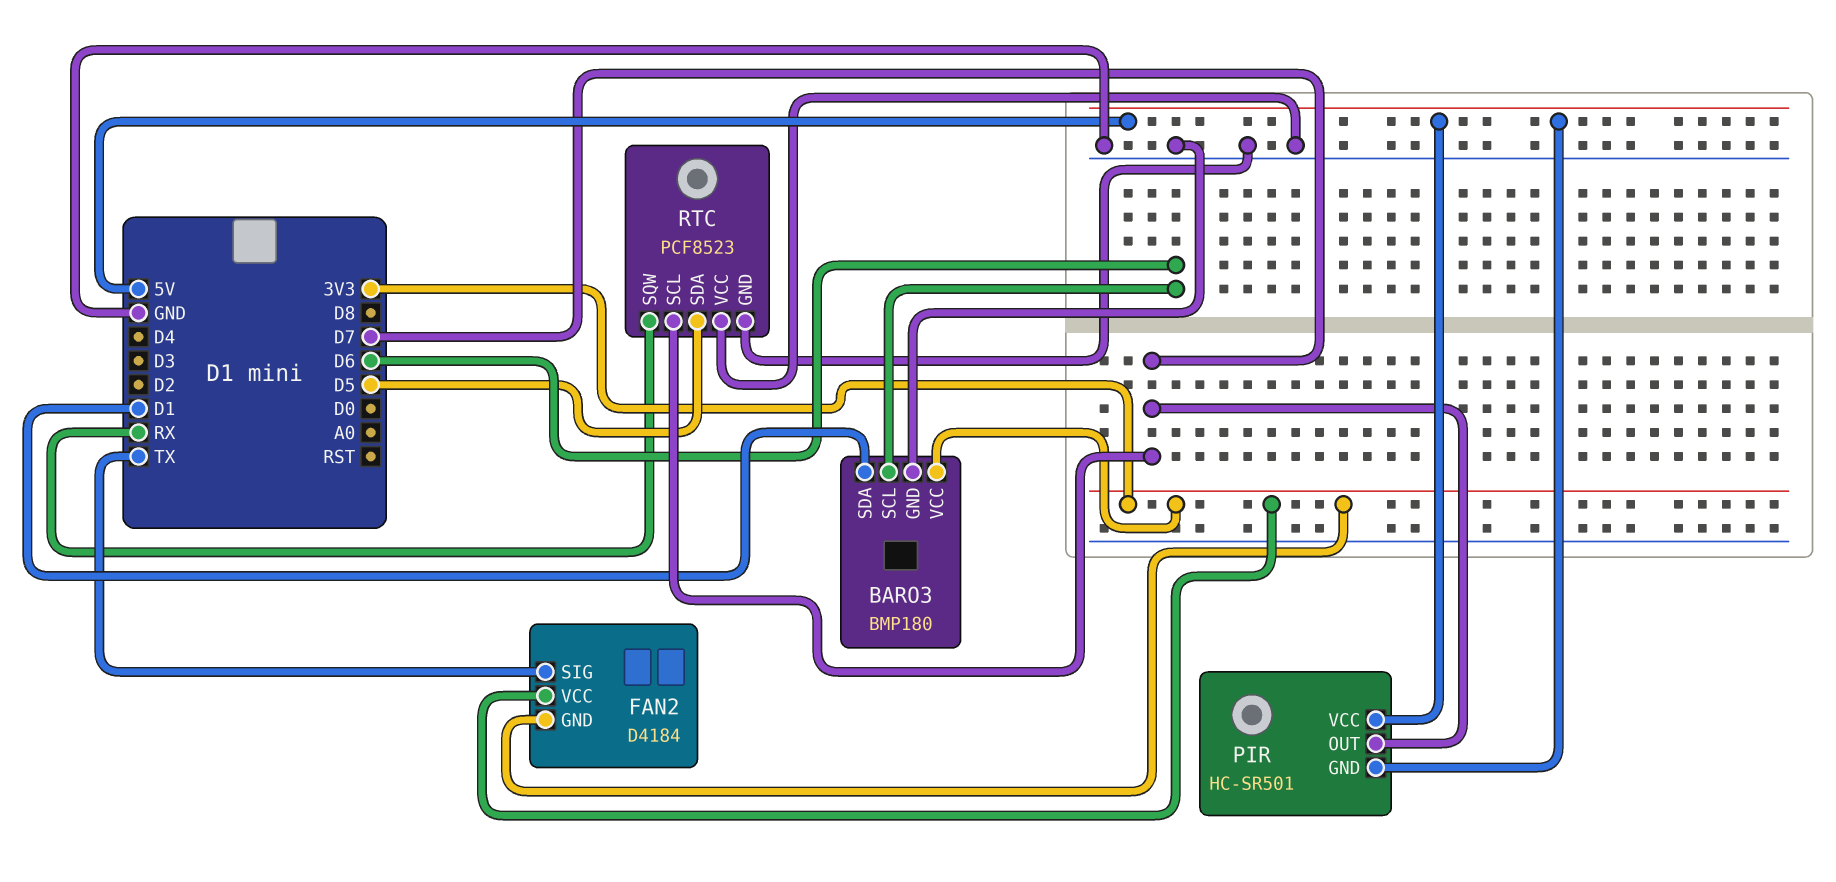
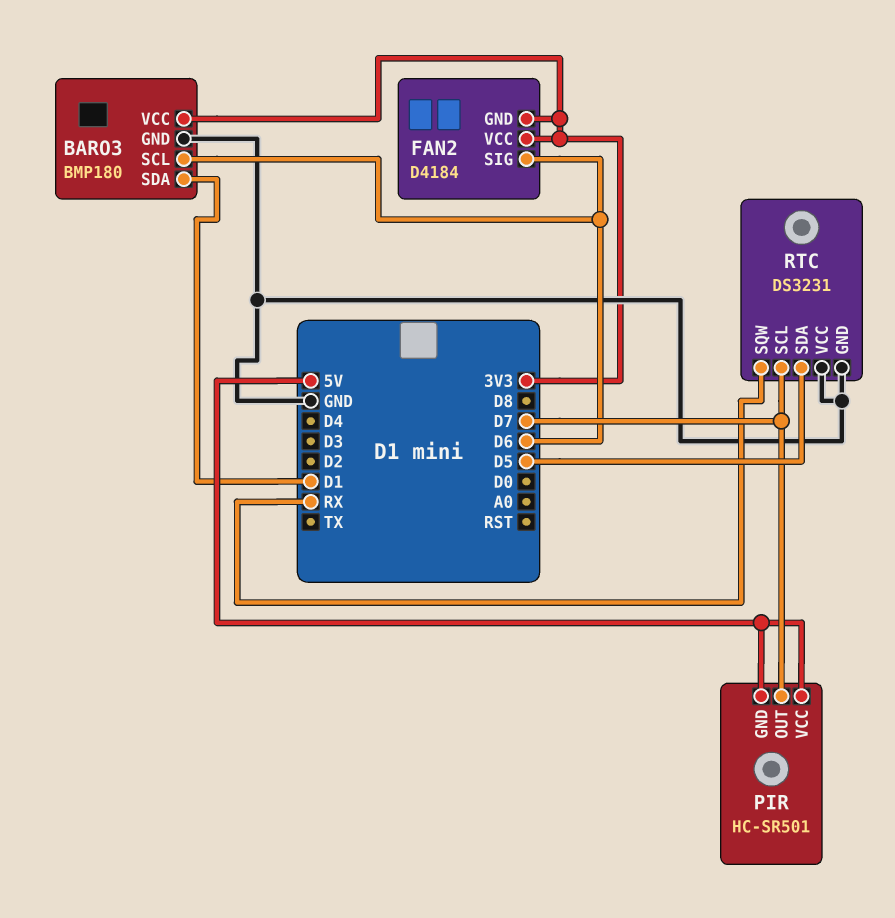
FAN2 pin SIG: TX -> D6
RTC: PCF8523 -> DS3231

